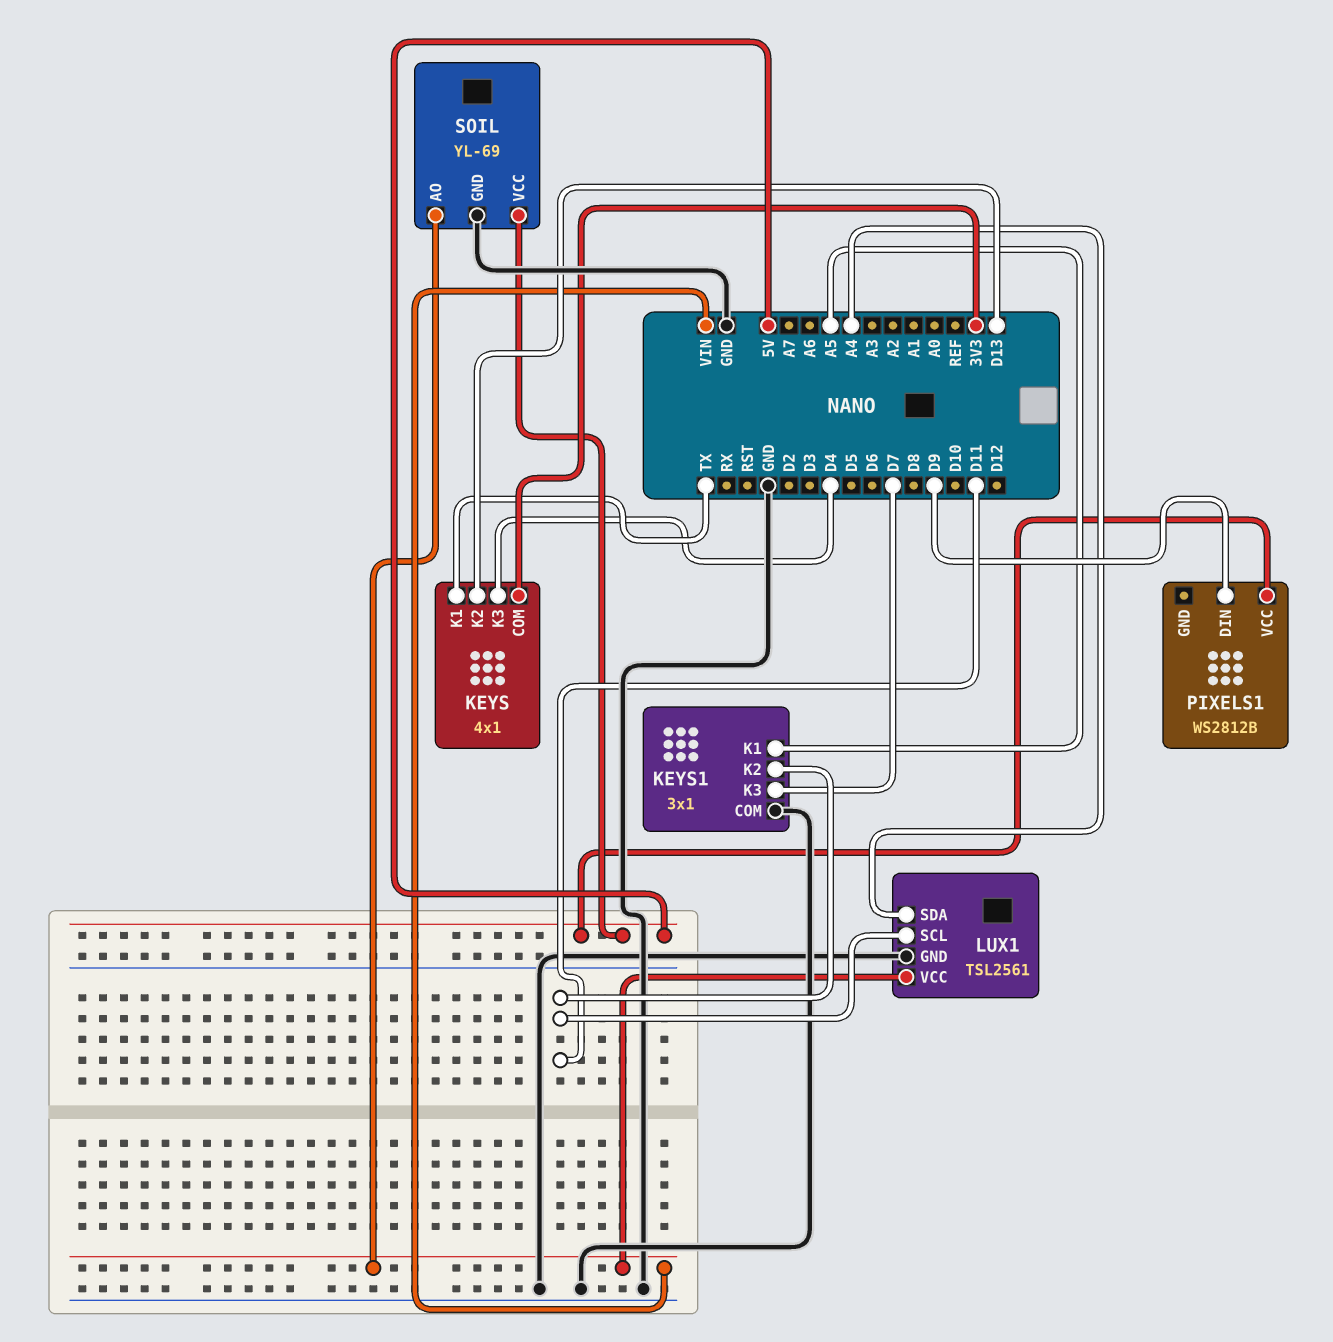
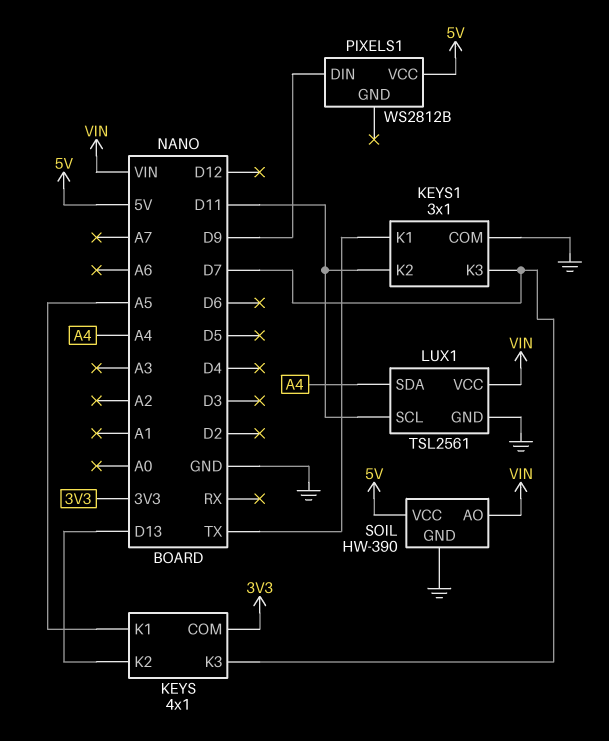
KEYS pin K1: TX -> A5
KEYS pin K3: D4 -> D7
KEYS1 pin K1: A5 -> TX
SOIL: YL-69 -> HW-390

